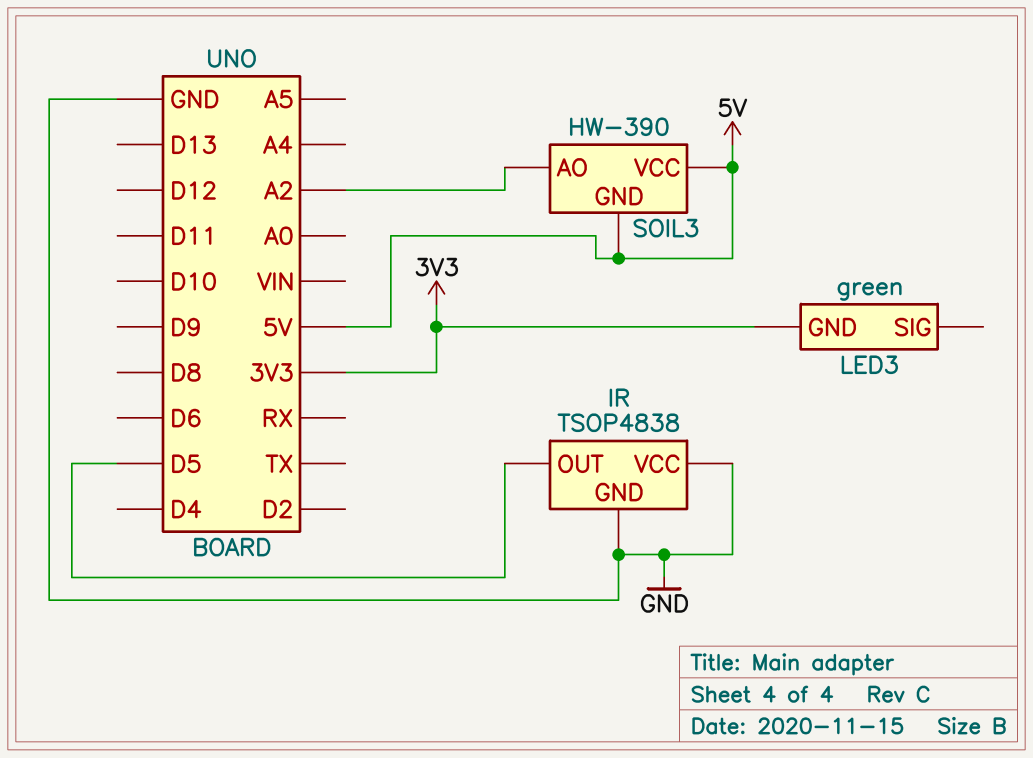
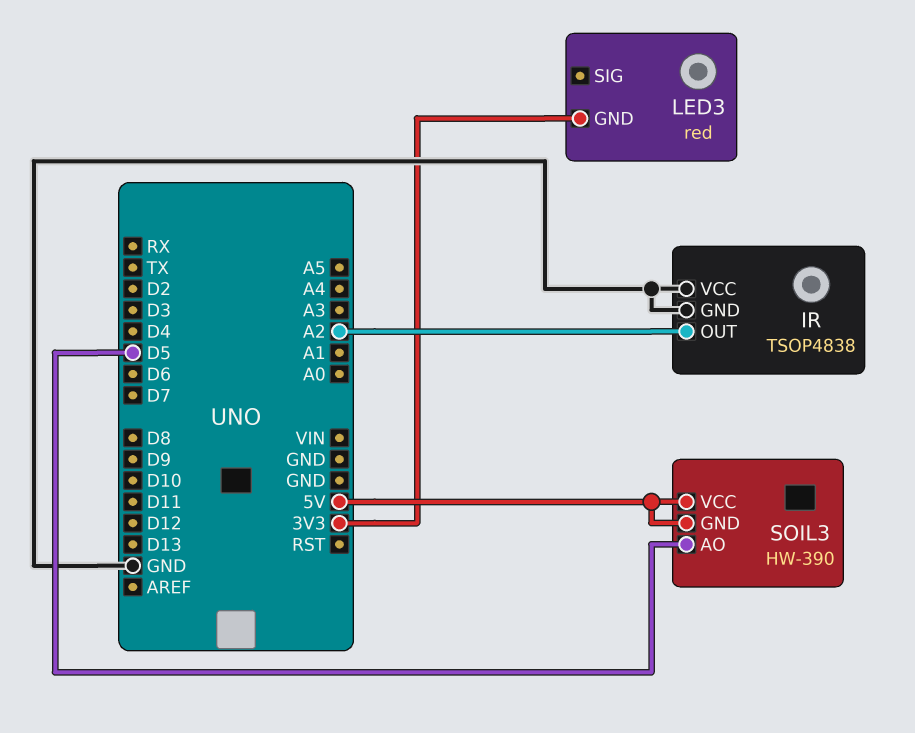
IR pin OUT: D5 -> A2
LED3: green -> red
SOIL3 pin AO: A2 -> D5

